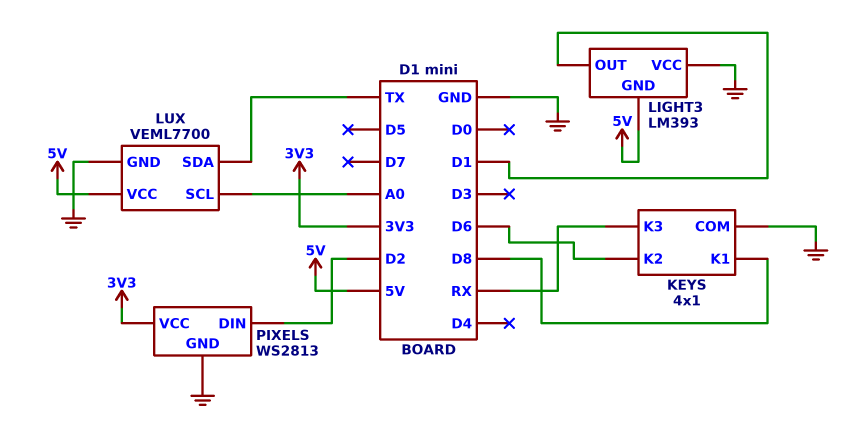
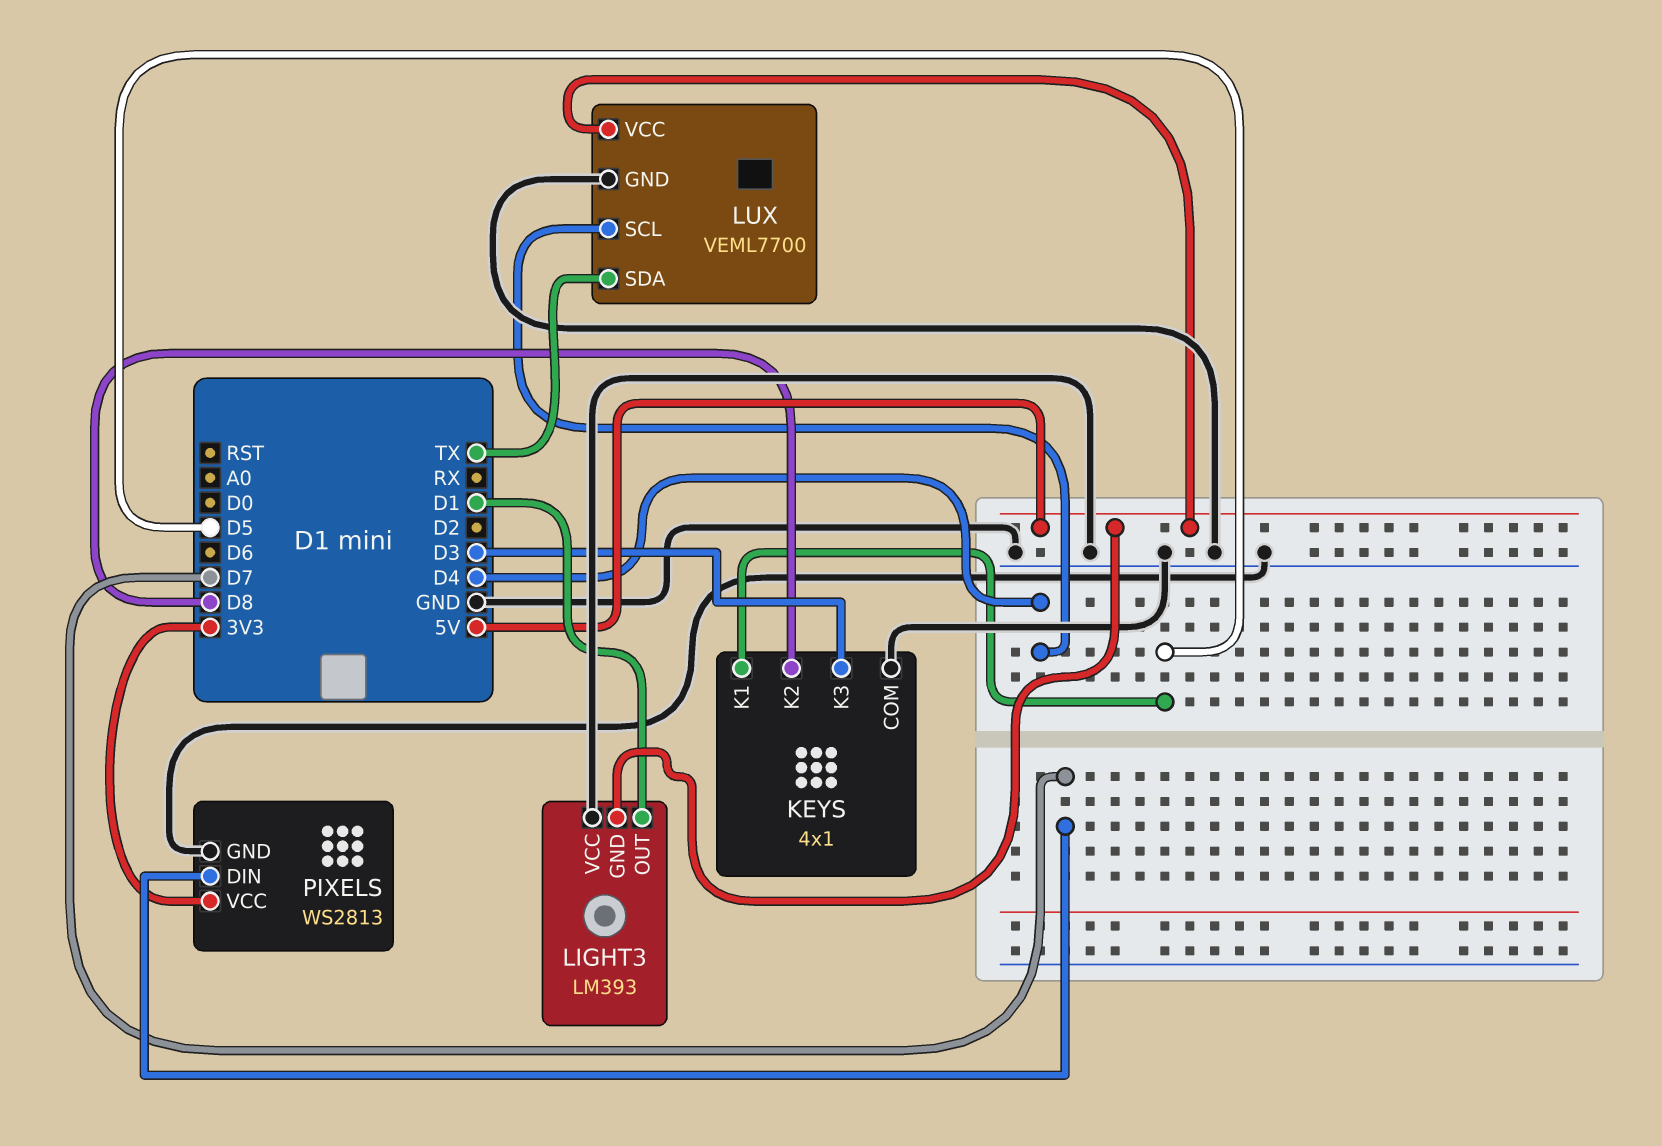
KEYS pin K1: D8 -> D5
KEYS pin K2: D6 -> D8
KEYS pin K3: RX -> D3
LUX pin SCL: A0 -> D4
PIXELS pin DIN: D2 -> D7

